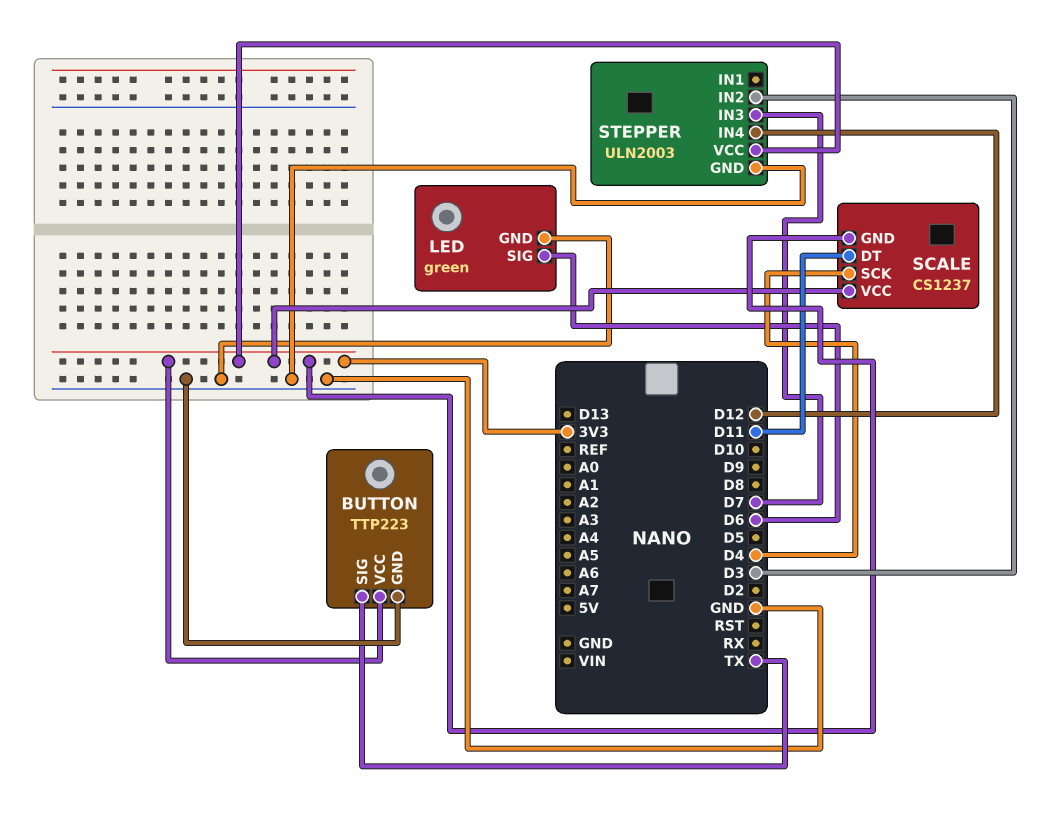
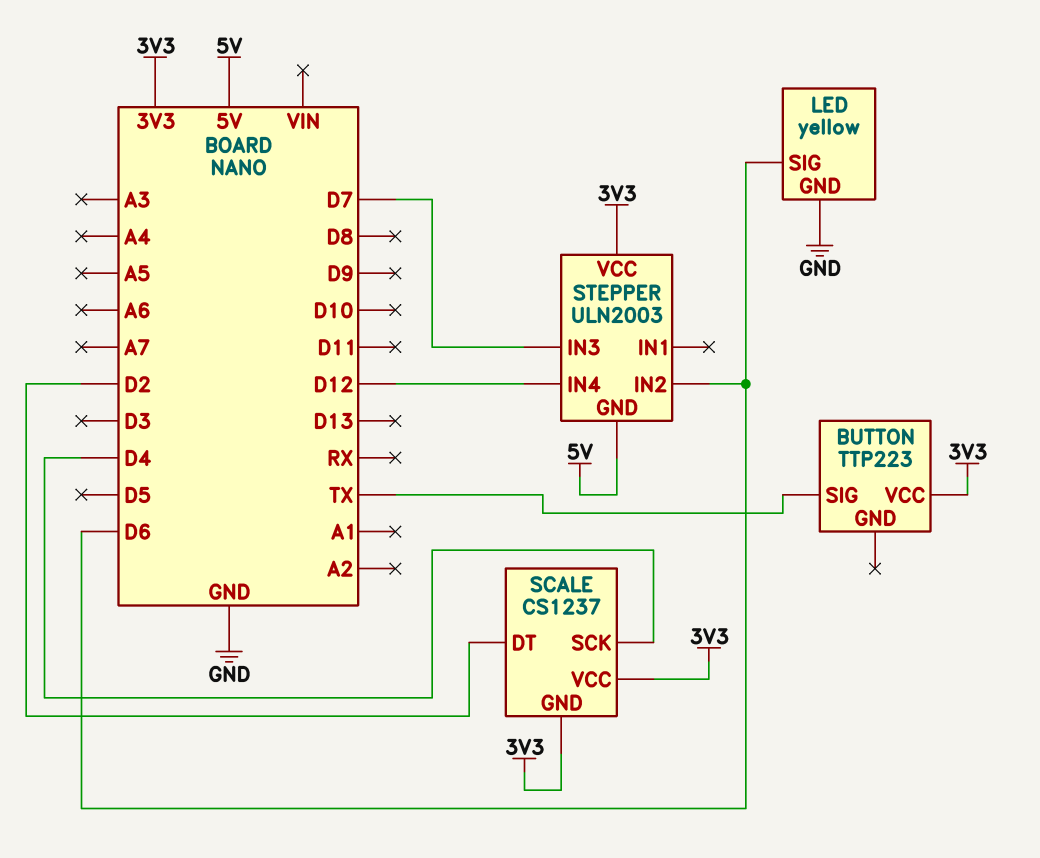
BUTTON pin GND: GND -> none
LED: green -> yellow
SCALE pin DT: D11 -> D2
STEPPER pin GND: GND -> 5V
STEPPER pin IN2: D3 -> D6

